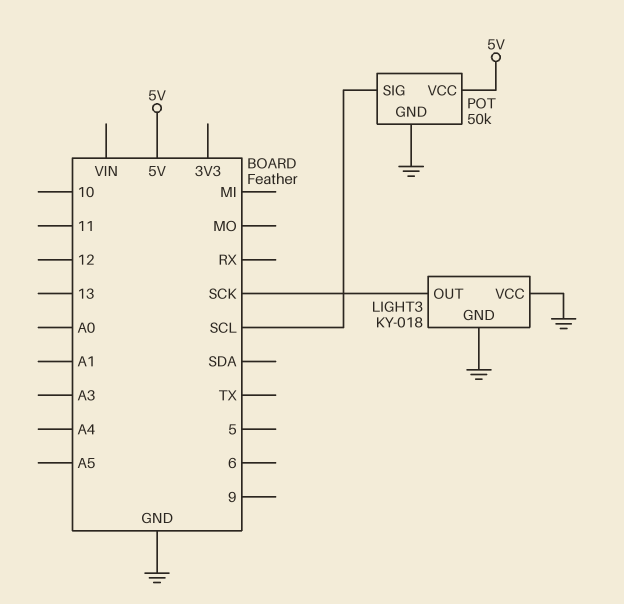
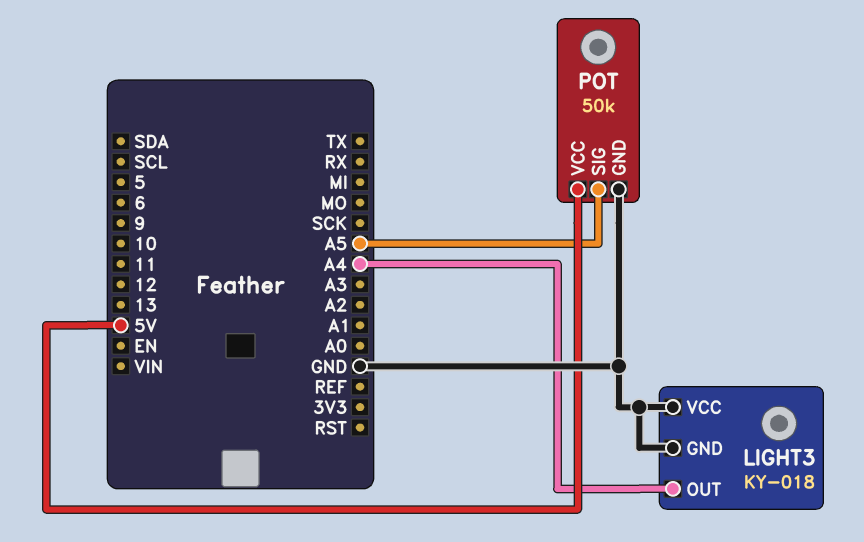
LIGHT3 pin OUT: SCK -> A4
POT pin SIG: SCL -> A5

